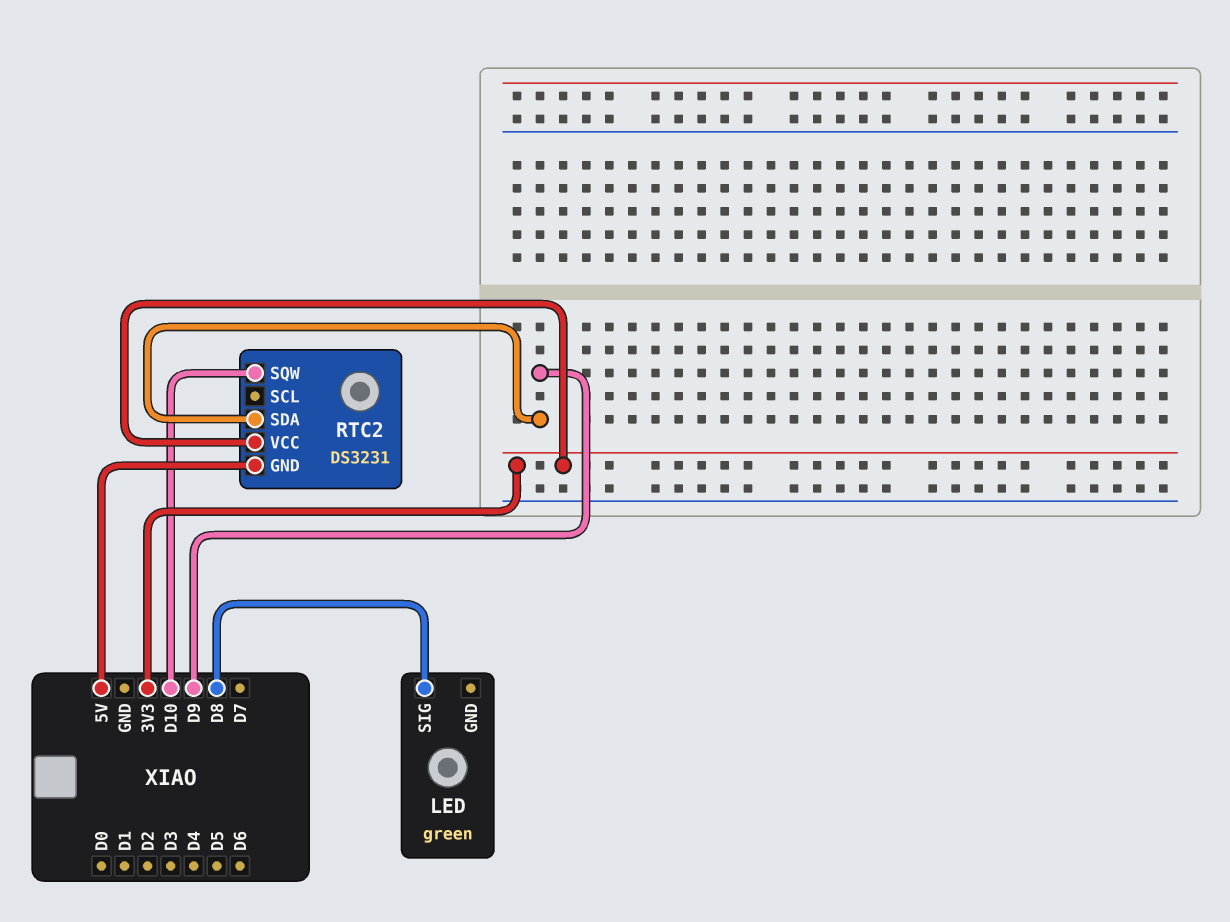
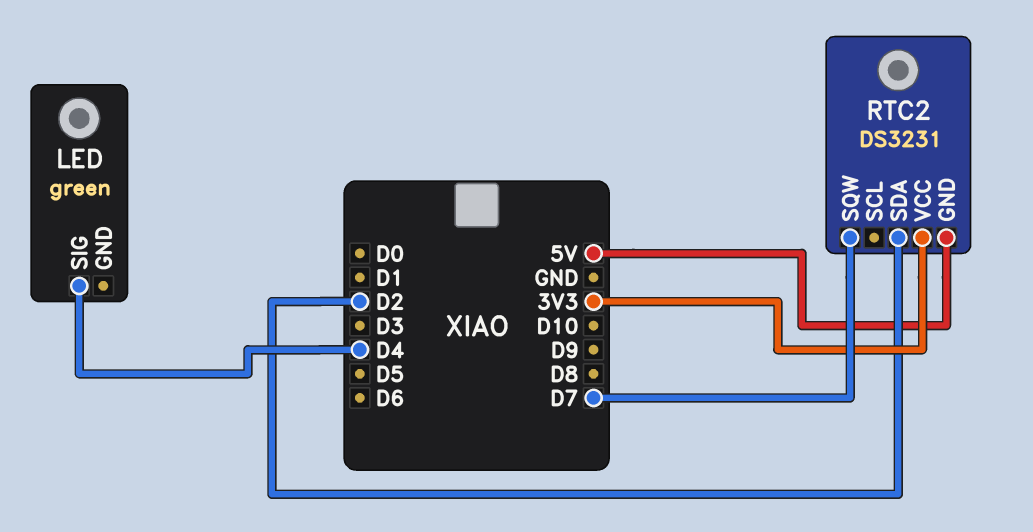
LED pin SIG: D8 -> D4
RTC2 pin SDA: D9 -> D2
RTC2 pin SQW: D10 -> D7

